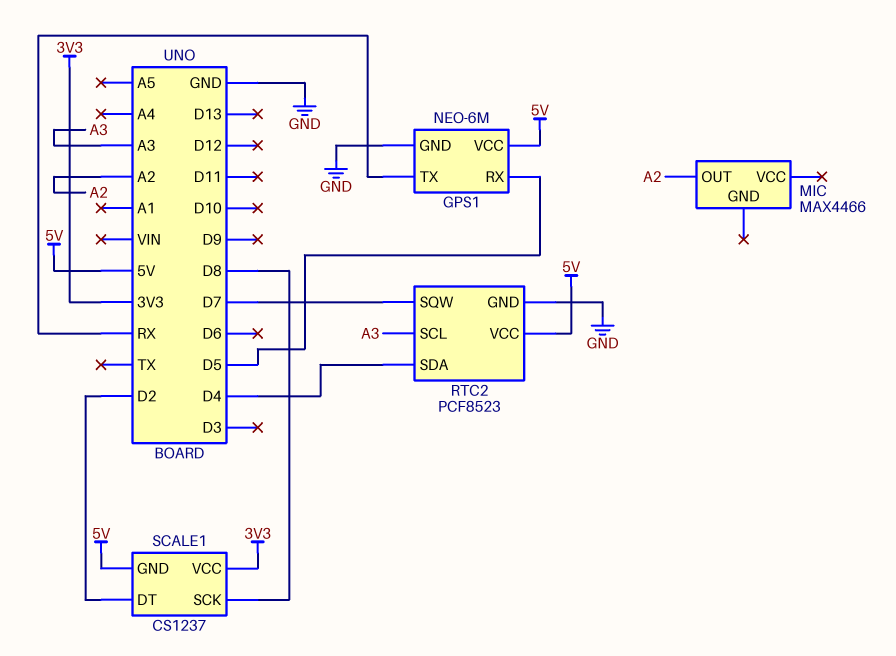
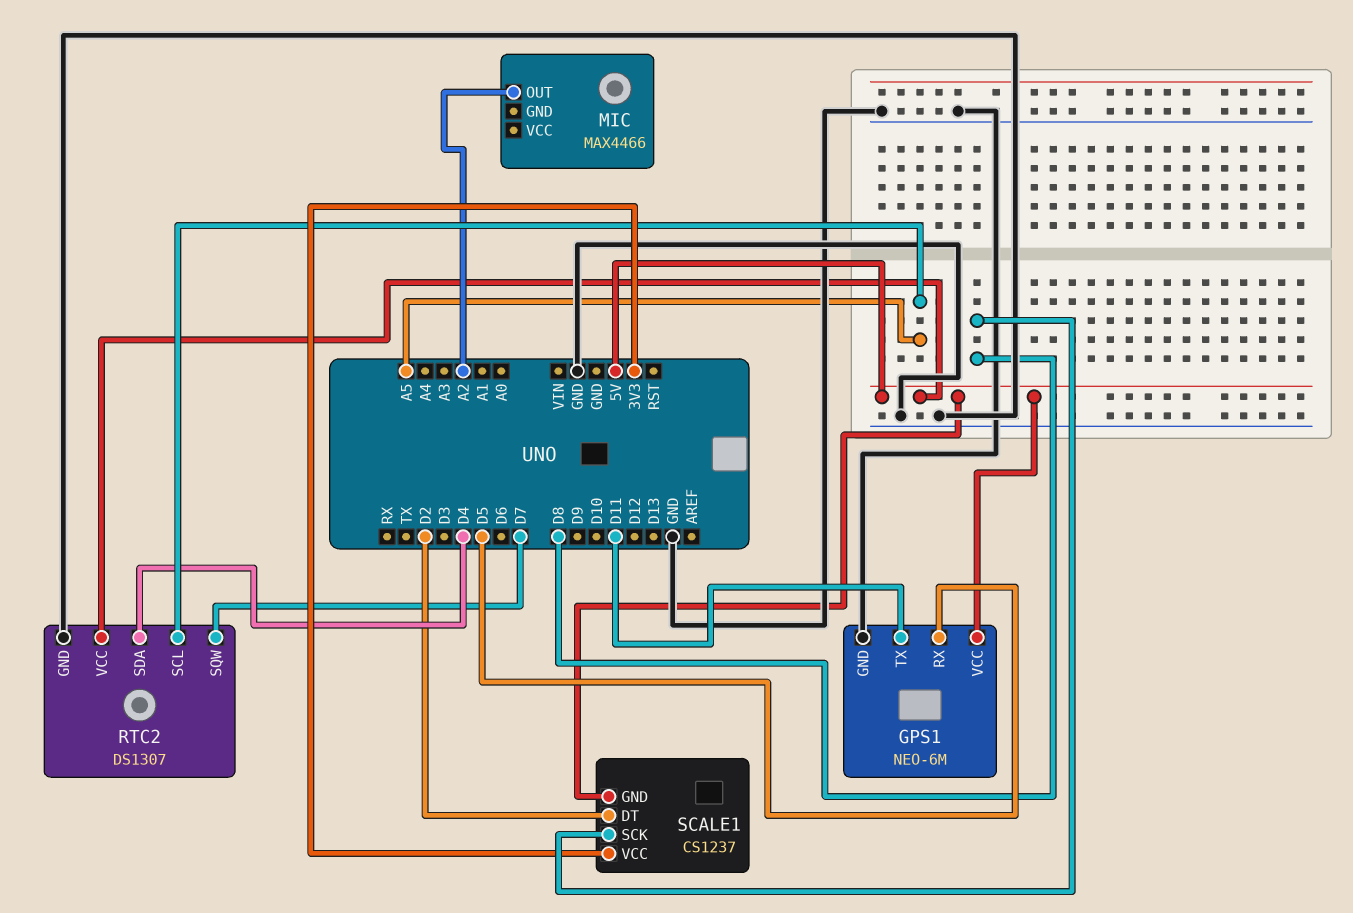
GPS1 pin TX: RX -> D11
RTC2: PCF8523 -> DS1307
RTC2 pin SCL: A3 -> A5

